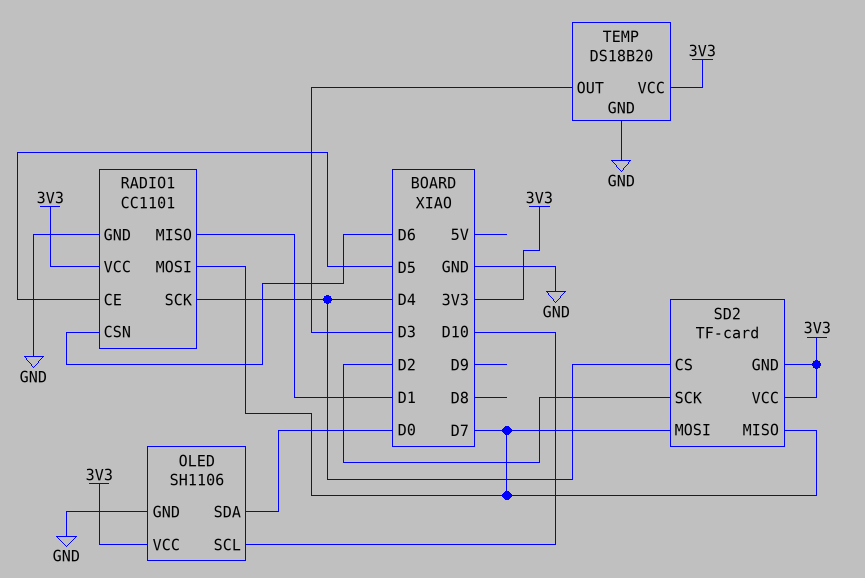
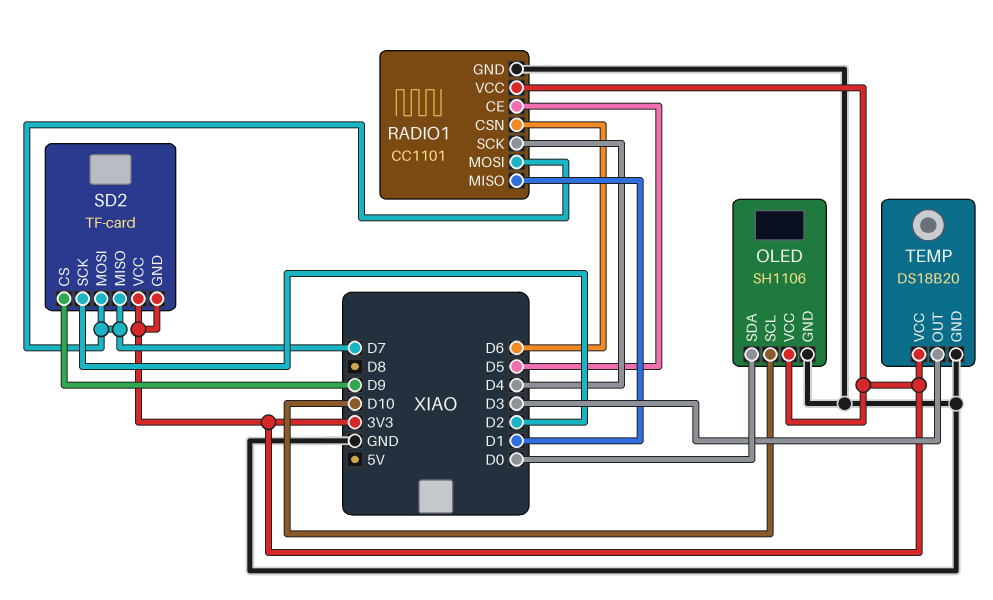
SD2 pin CS: D4 -> D9

